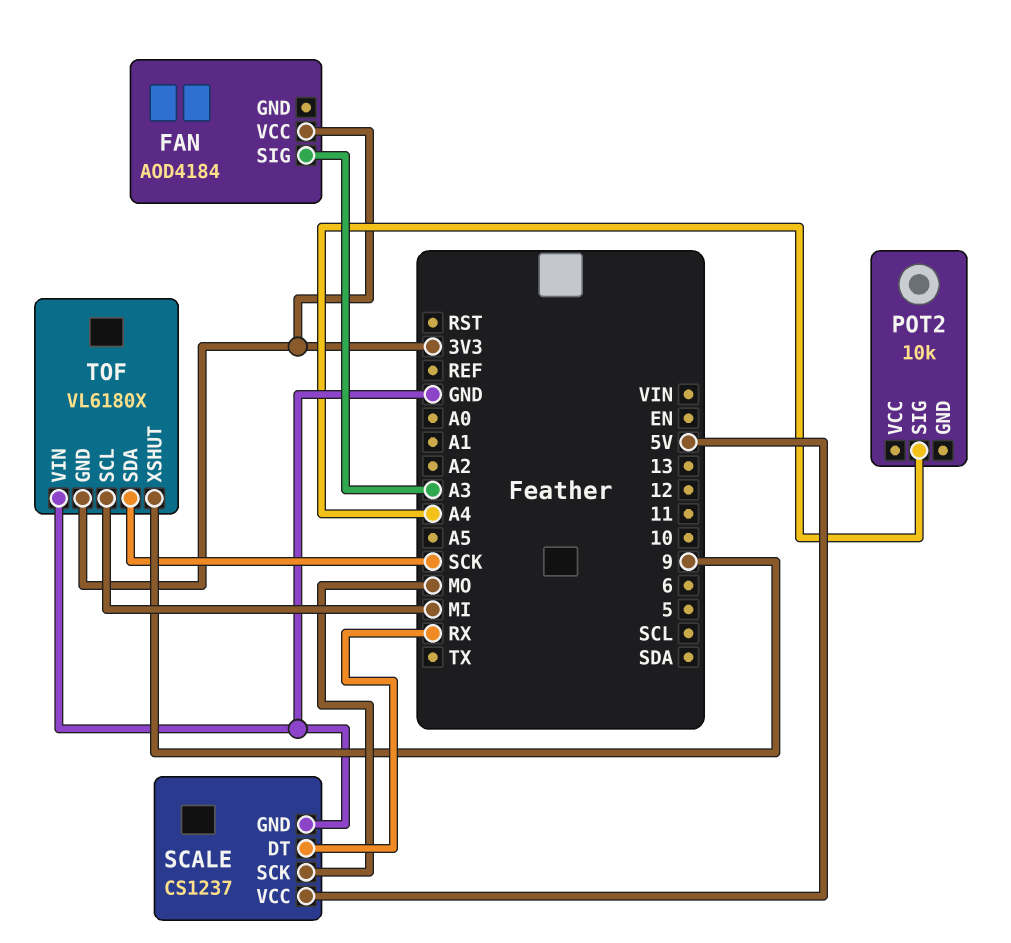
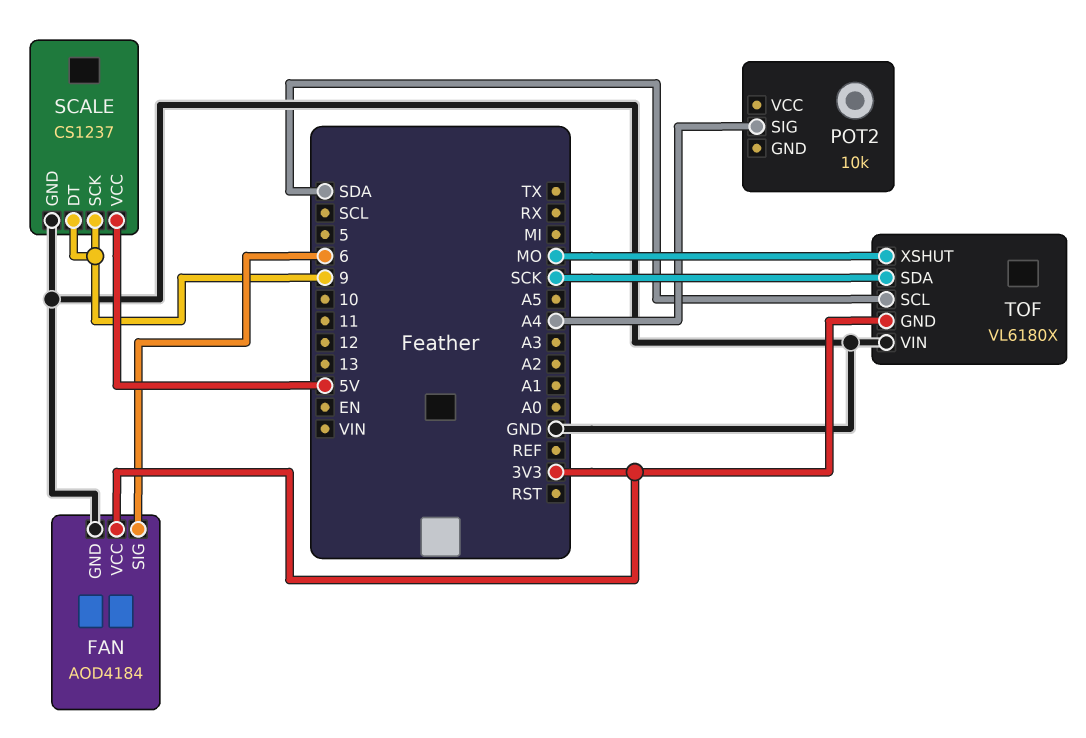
FAN pin GND: none -> GND
FAN pin SIG: A3 -> 6
SCALE pin DT: RX -> 9
SCALE pin SCK: MO -> 9
TOF pin SCL: MI -> SDA
TOF pin XSHUT: 9 -> MO

